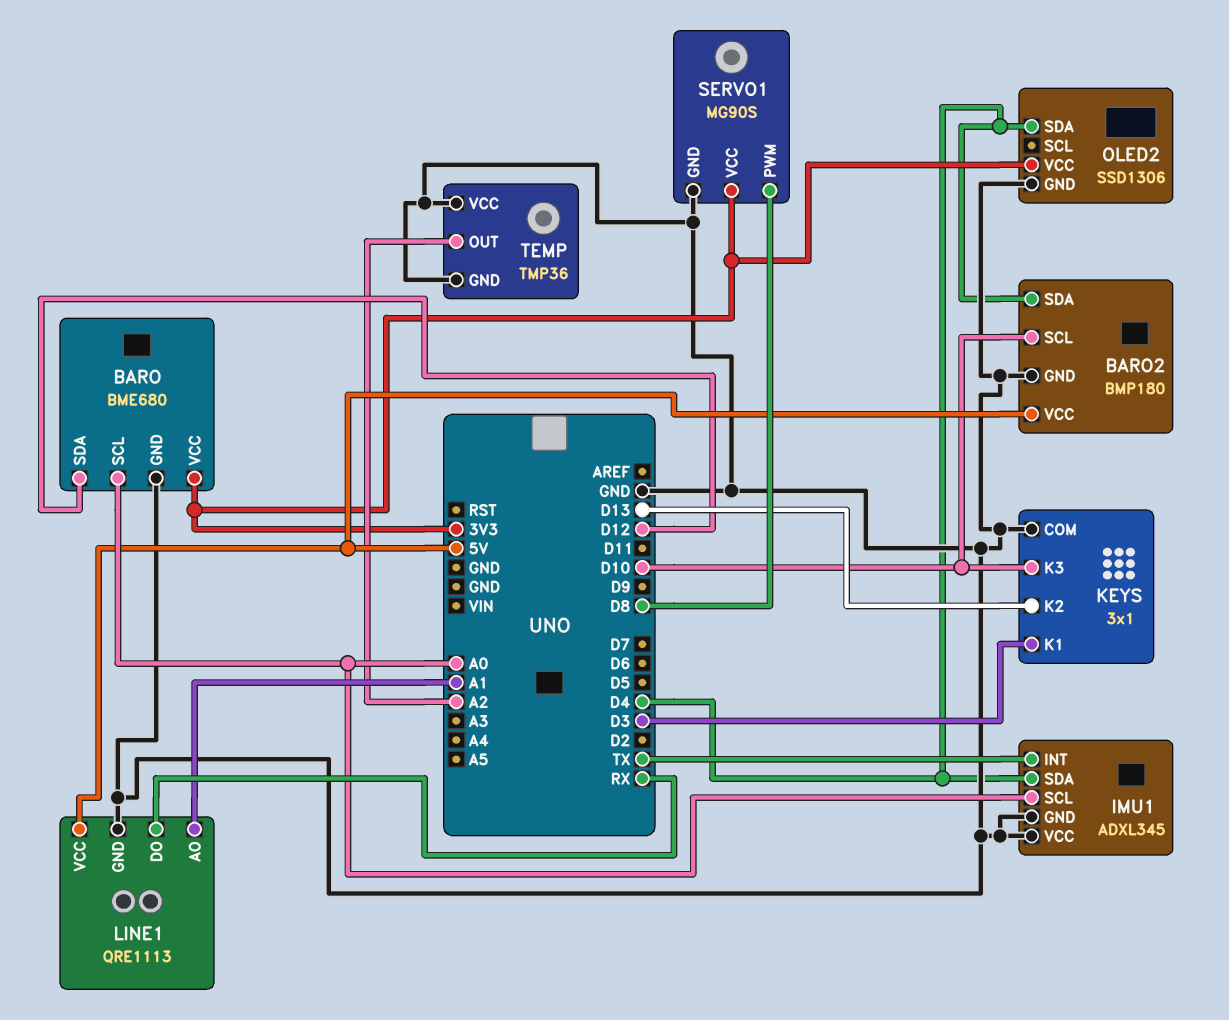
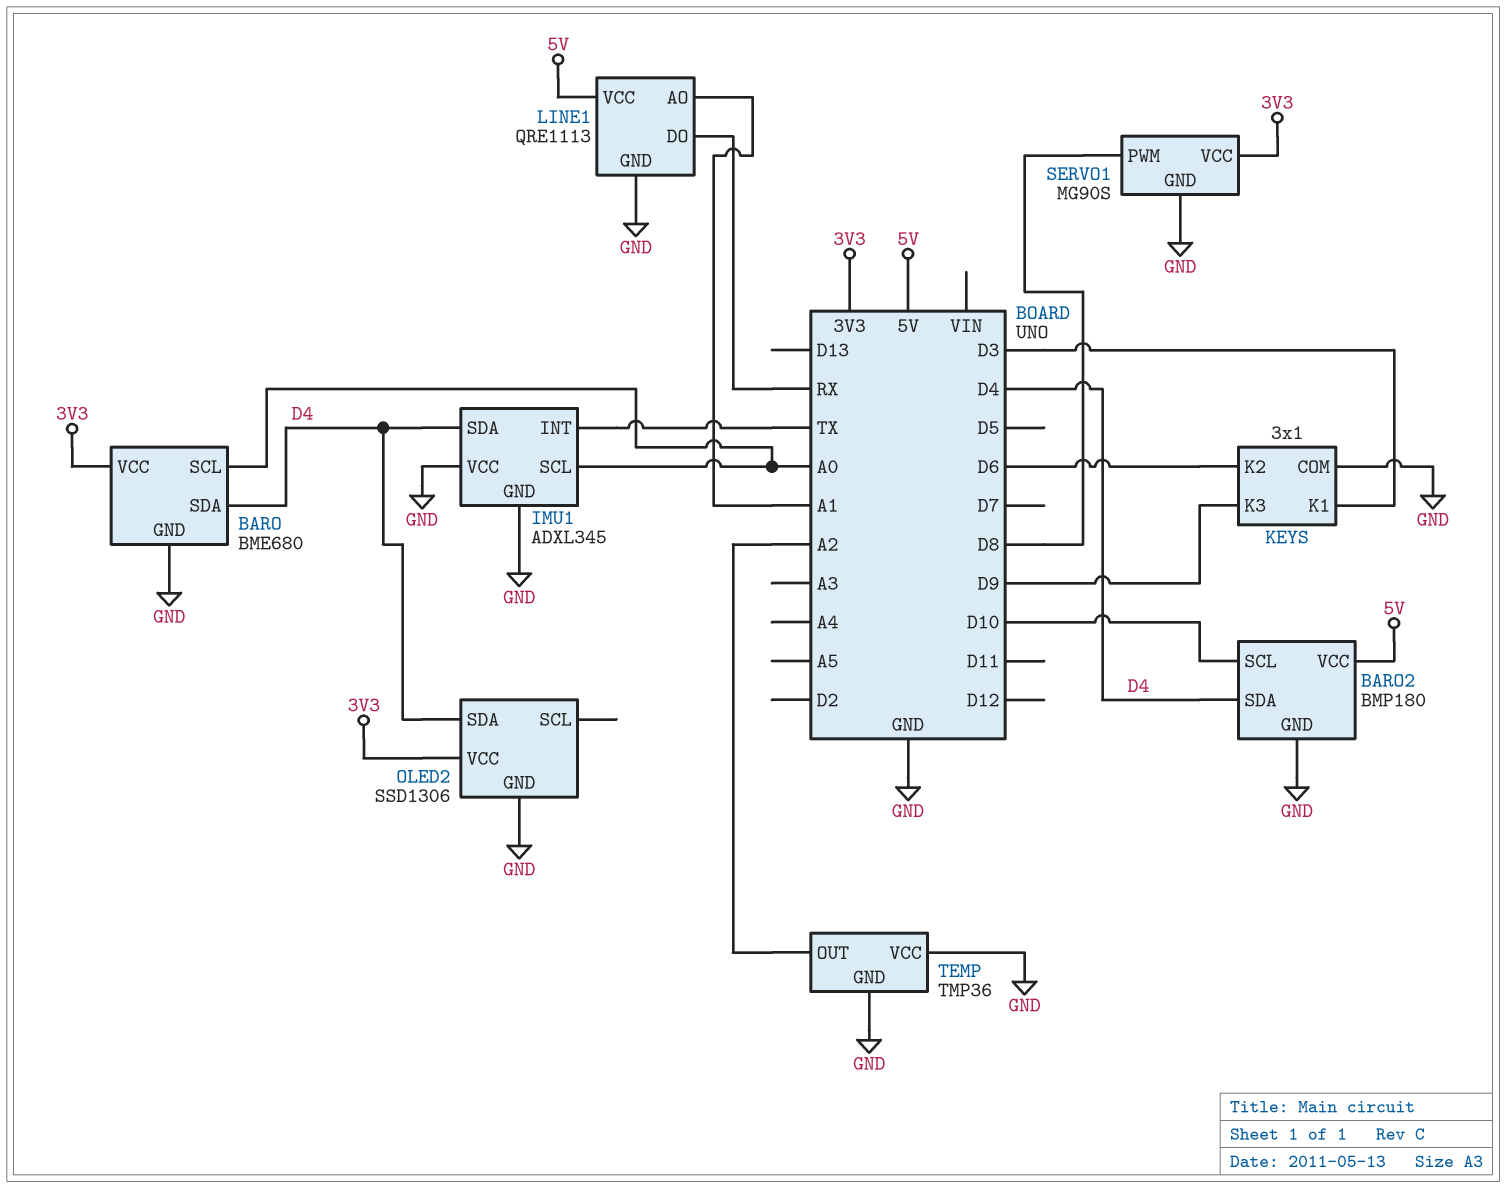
BARO pin SDA: D12 -> D4
KEYS pin K2: D13 -> D6
KEYS pin K3: D10 -> D9

